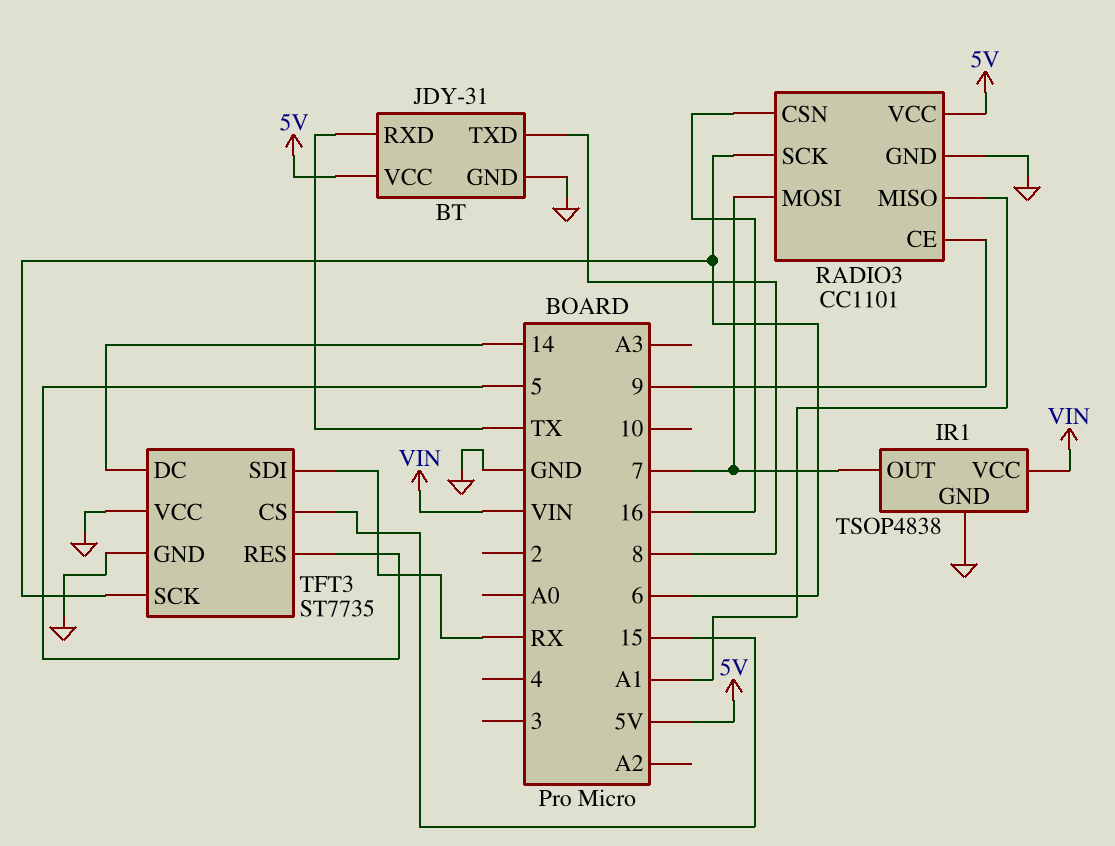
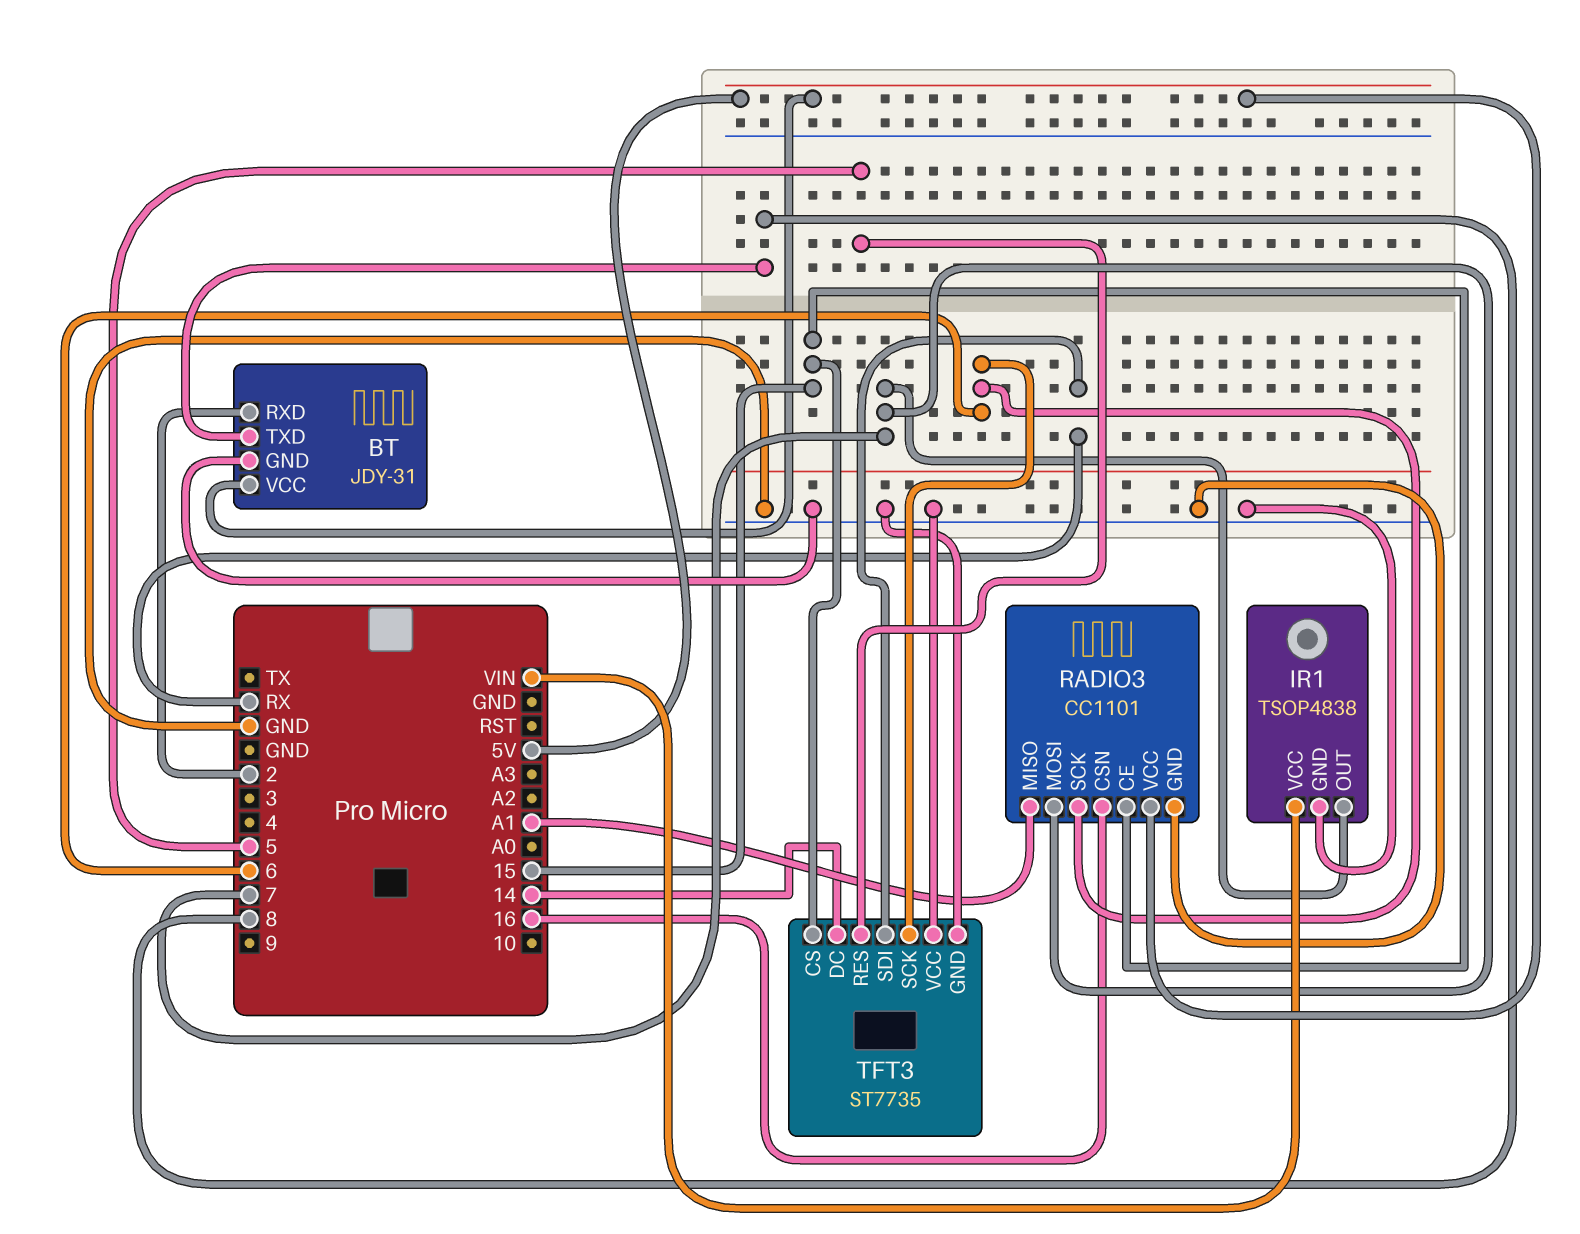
BT pin RXD: TX -> 2
RADIO3 pin CE: 9 -> 15

